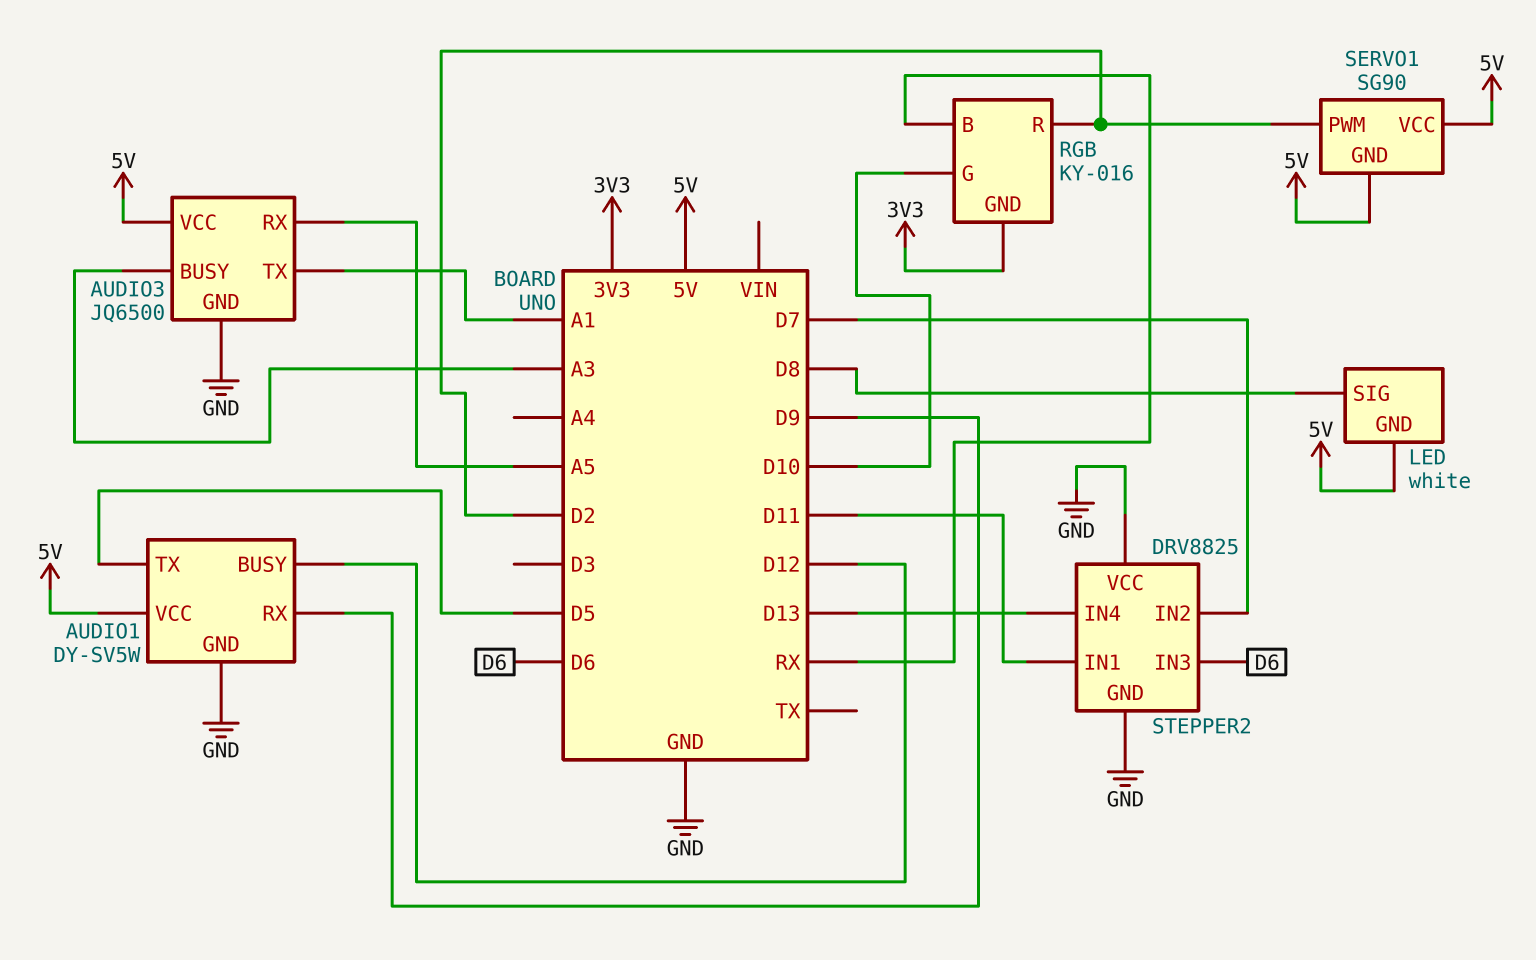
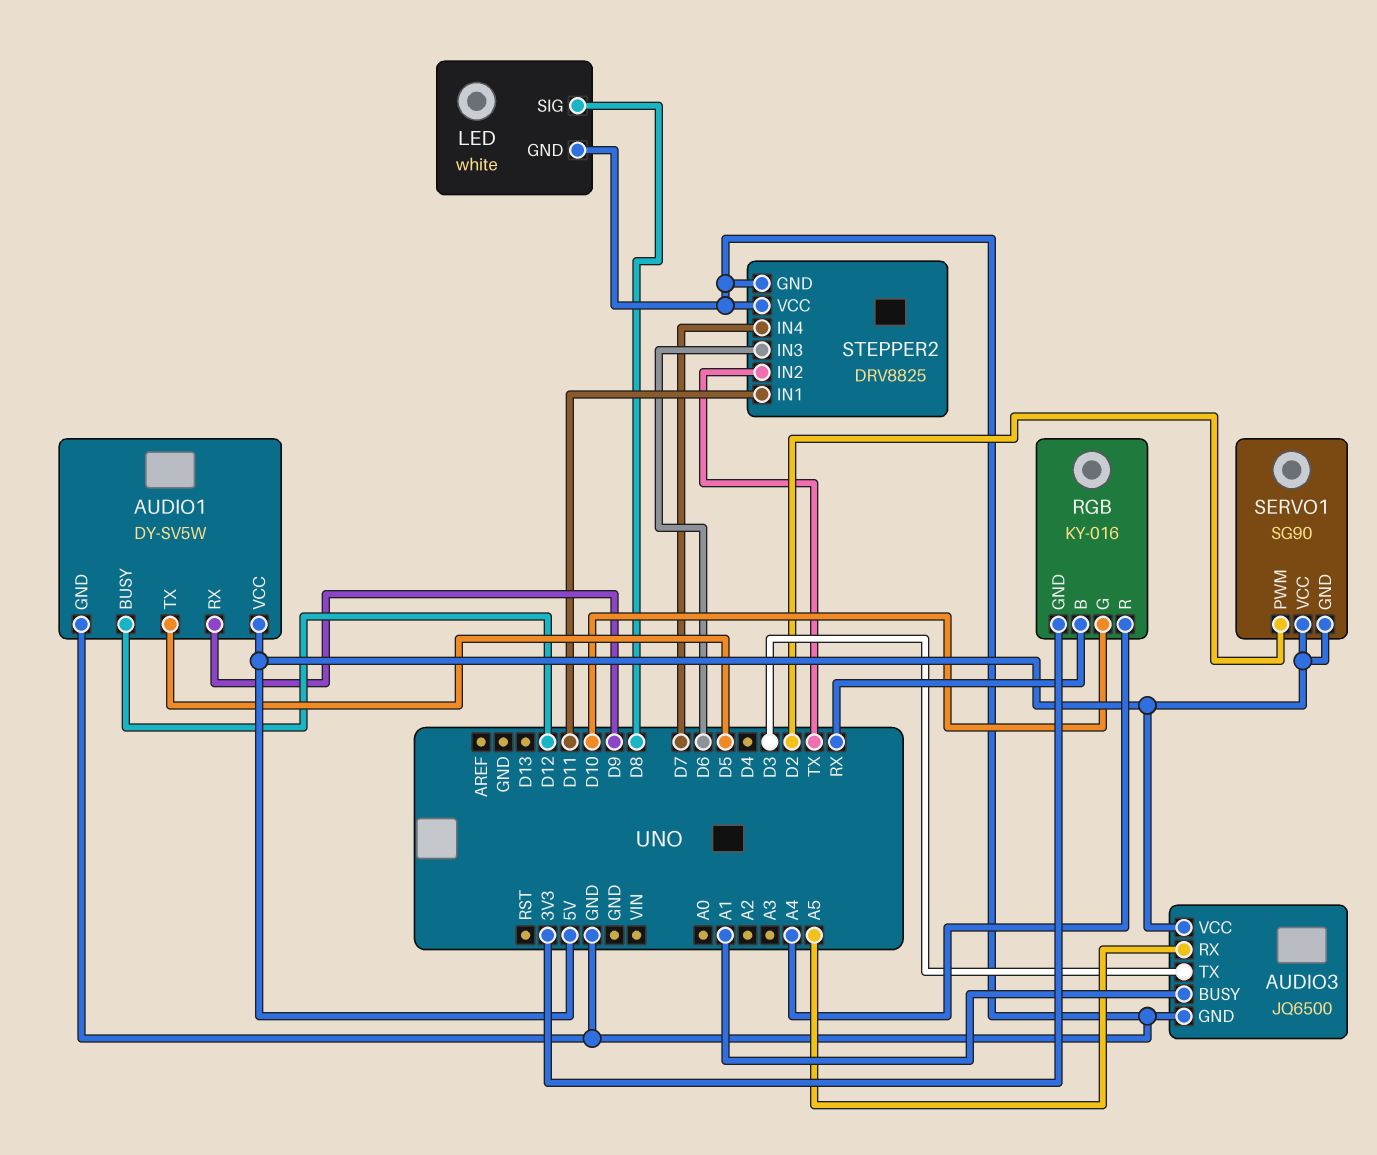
AUDIO3 pin BUSY: A3 -> A1
AUDIO3 pin TX: A1 -> D3
LED pin GND: 5V -> GND
RGB pin R: D2 -> A4
STEPPER2 pin IN2: D7 -> TX
STEPPER2 pin IN4: D13 -> D7

